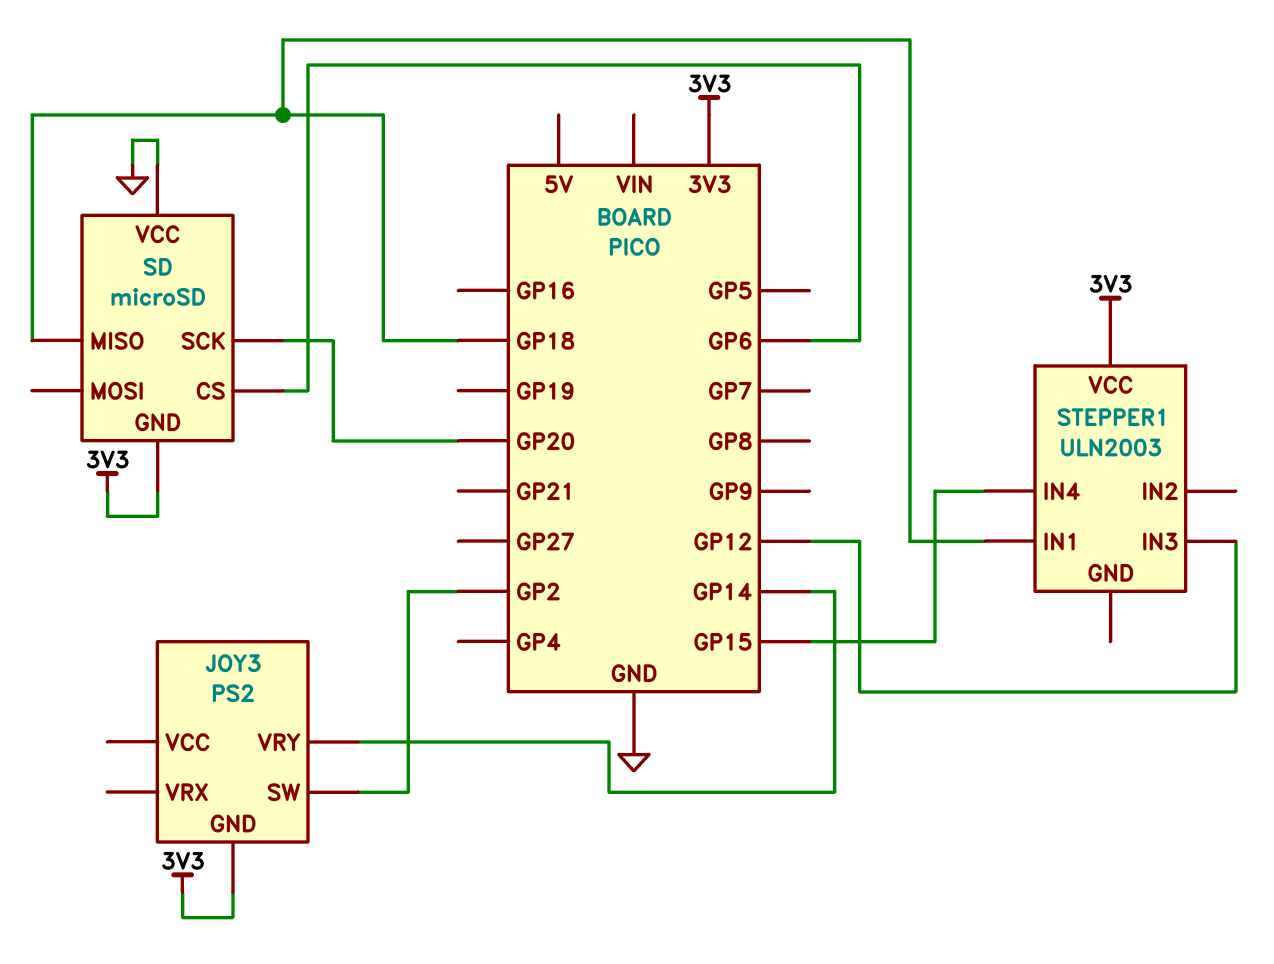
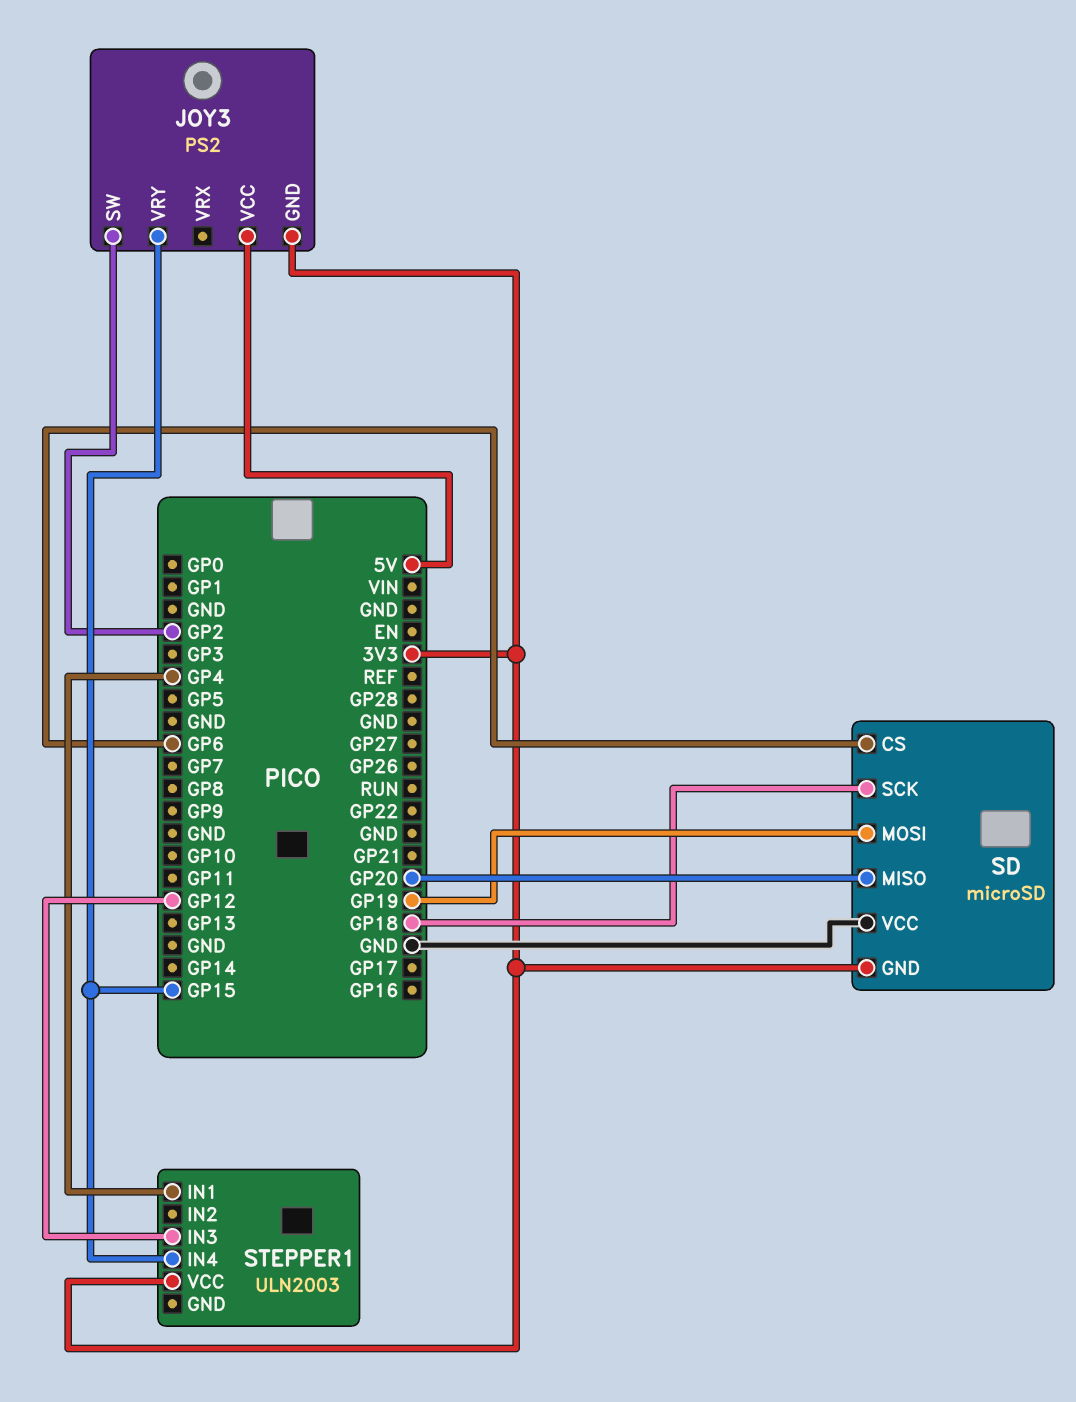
JOY3 pin VCC: none -> 5V
JOY3 pin VRY: GP14 -> GP15
SD pin MISO: GP18 -> GP20
SD pin MOSI: none -> GP19
SD pin SCK: GP20 -> GP18
STEPPER1 pin IN1: GP18 -> GP4

